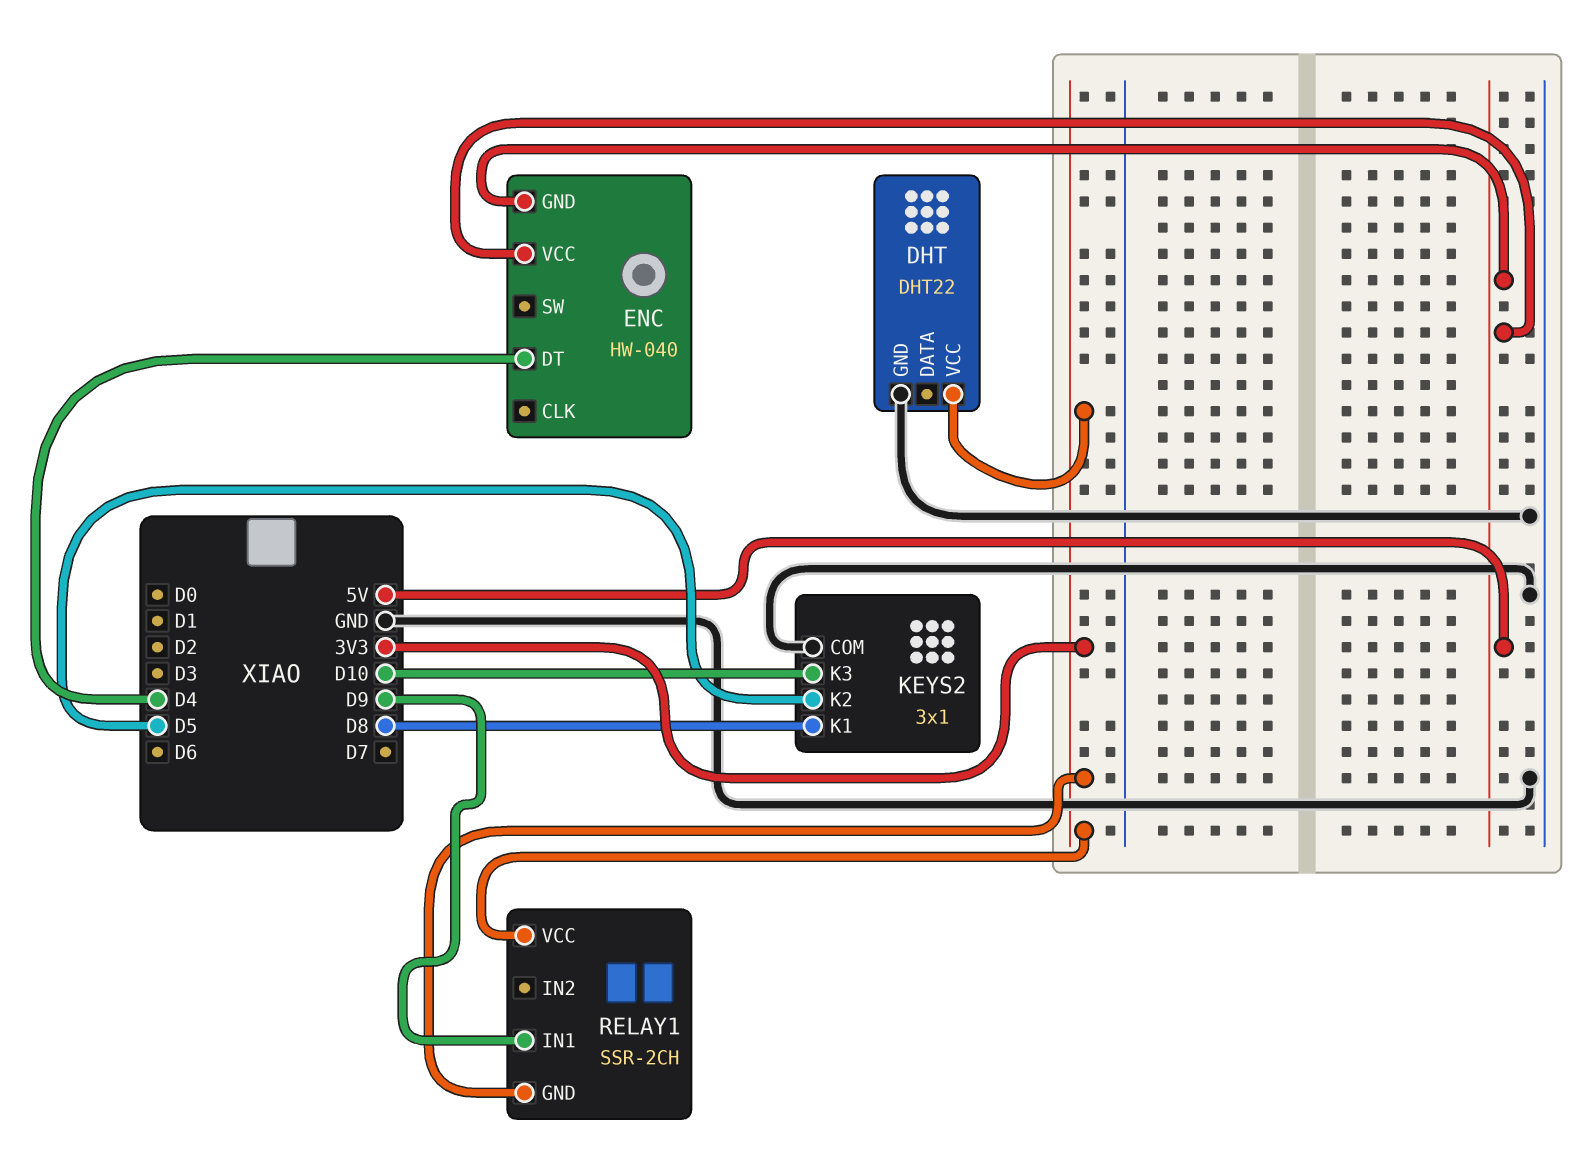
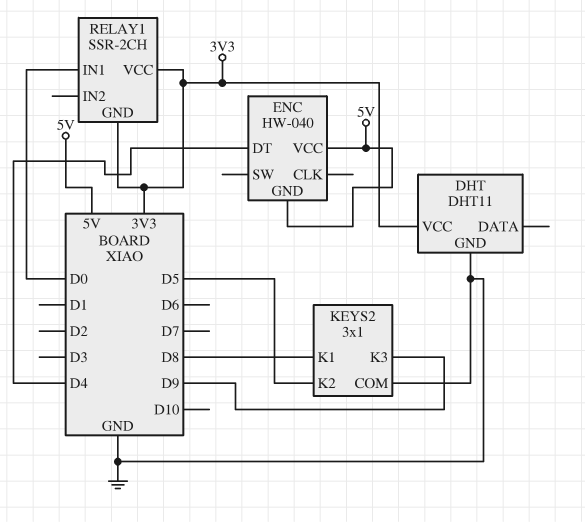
DHT: DHT22 -> DHT11
KEYS2 pin K3: D10 -> D9
RELAY1 pin IN1: D9 -> D0

